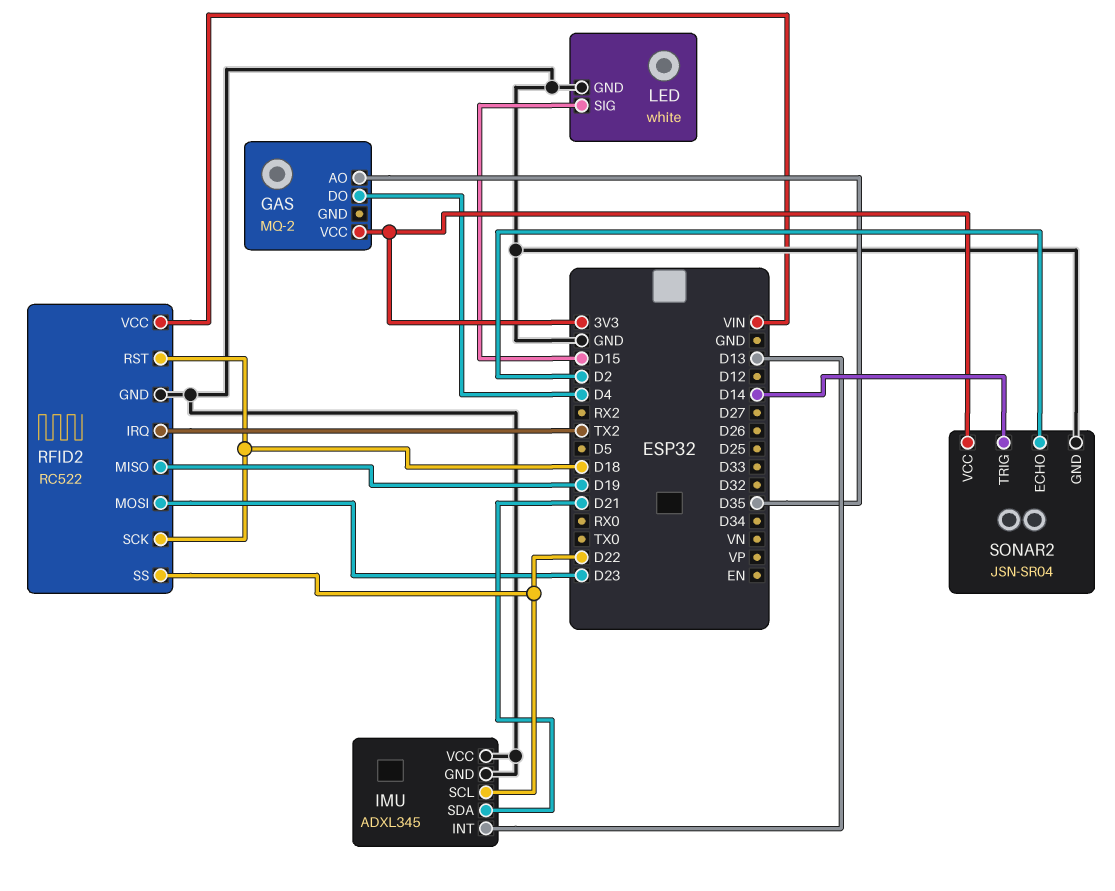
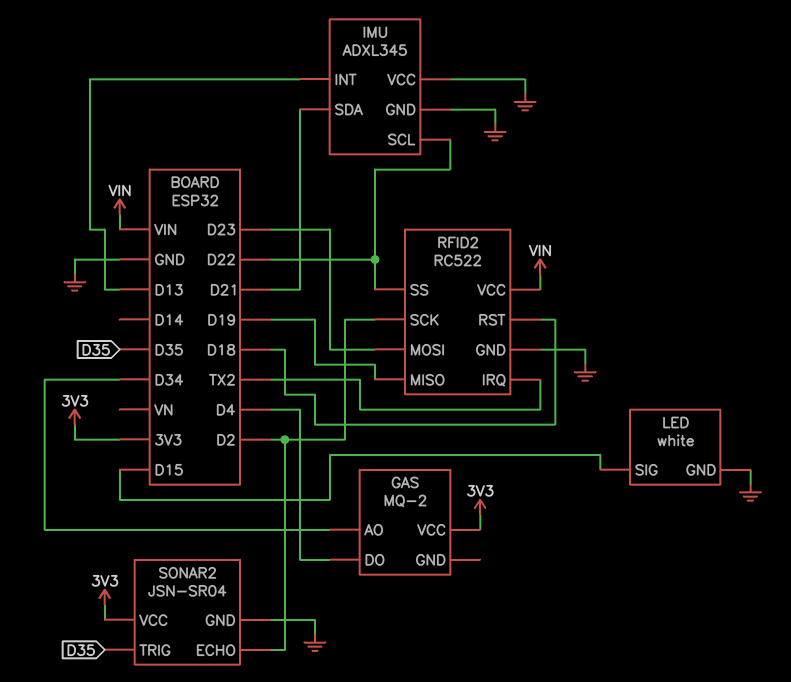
GAS pin AO: D35 -> D34
RFID2 pin SCK: D18 -> D2
SONAR2 pin TRIG: D14 -> D35

